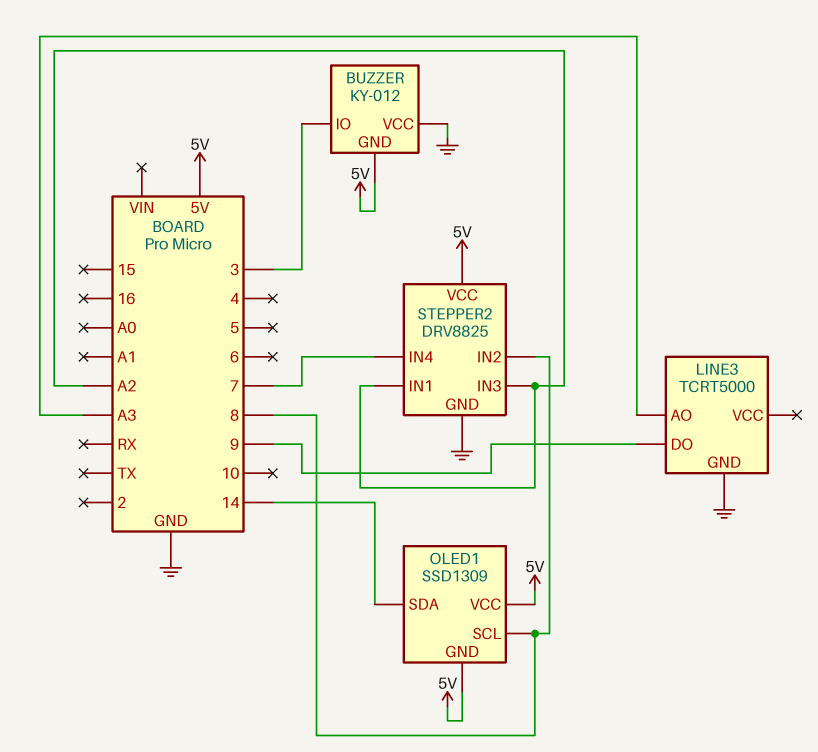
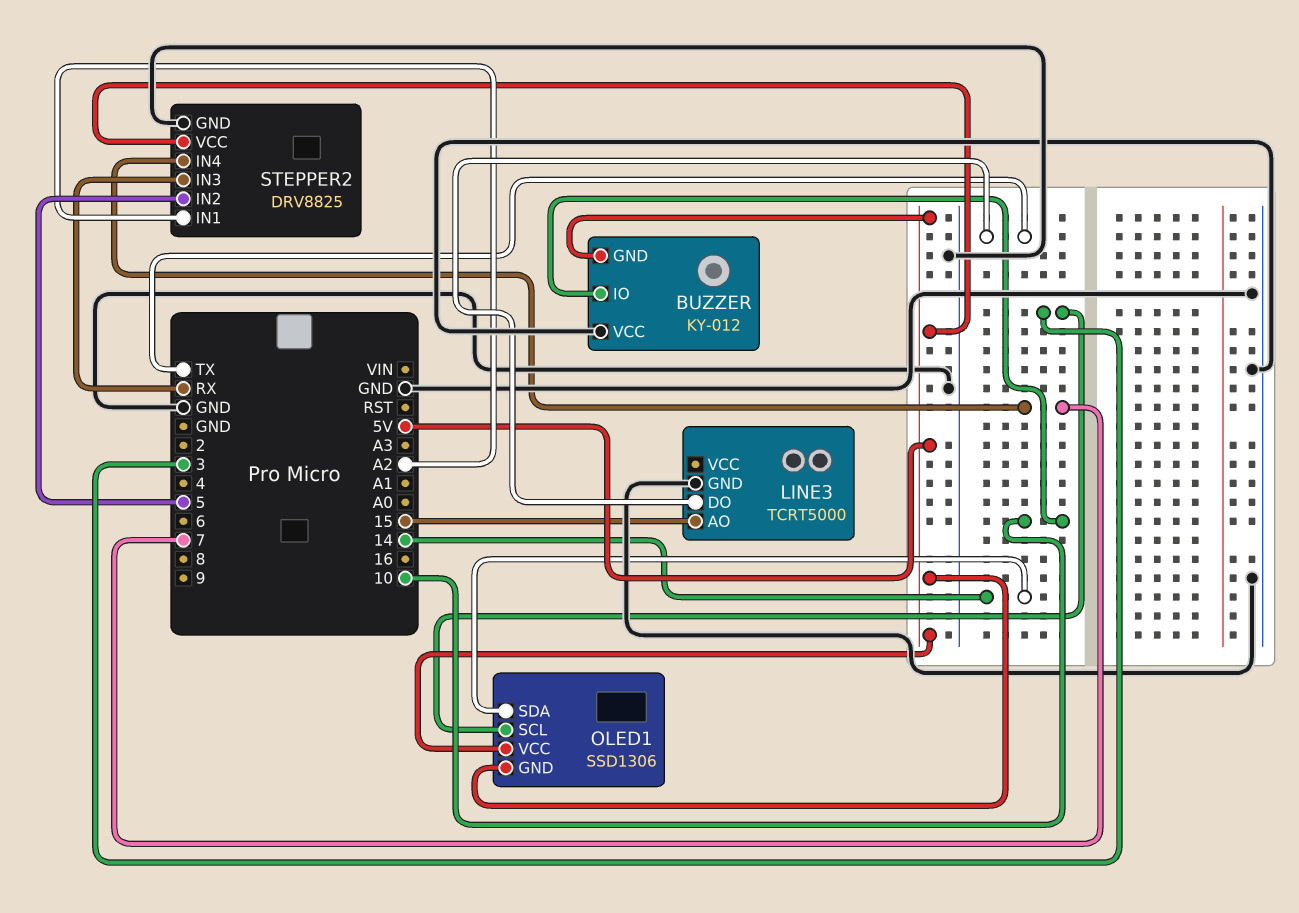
BUZZER pin IO: 3 -> 10
LINE3 pin AO: A3 -> 15
LINE3 pin DO: 9 -> TX
OLED1: SSD1309 -> SSD1306
OLED1 pin SCL: 8 -> 3
STEPPER2 pin IN2: 8 -> 5
STEPPER2 pin IN3: A2 -> RX

